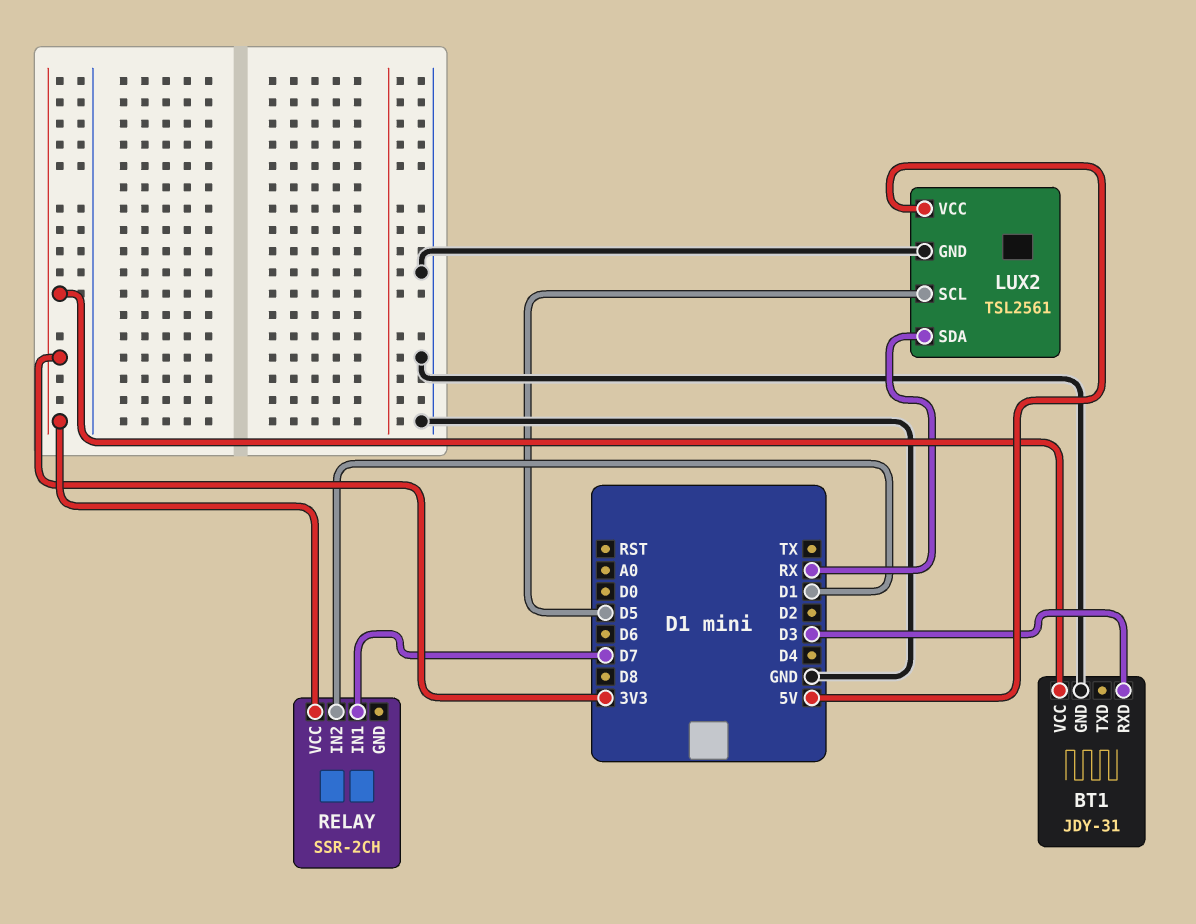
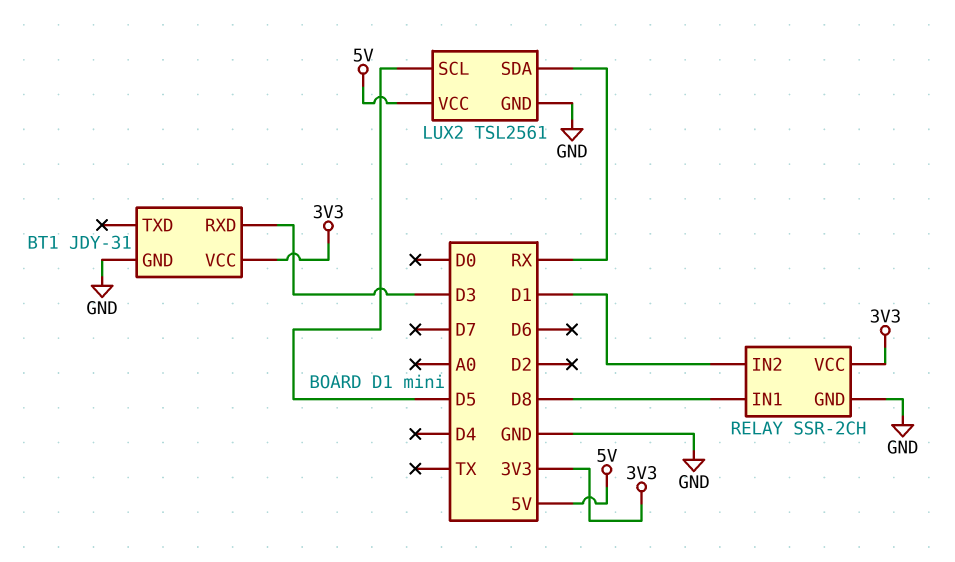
RELAY pin GND: none -> GND
RELAY pin IN1: D7 -> D8

